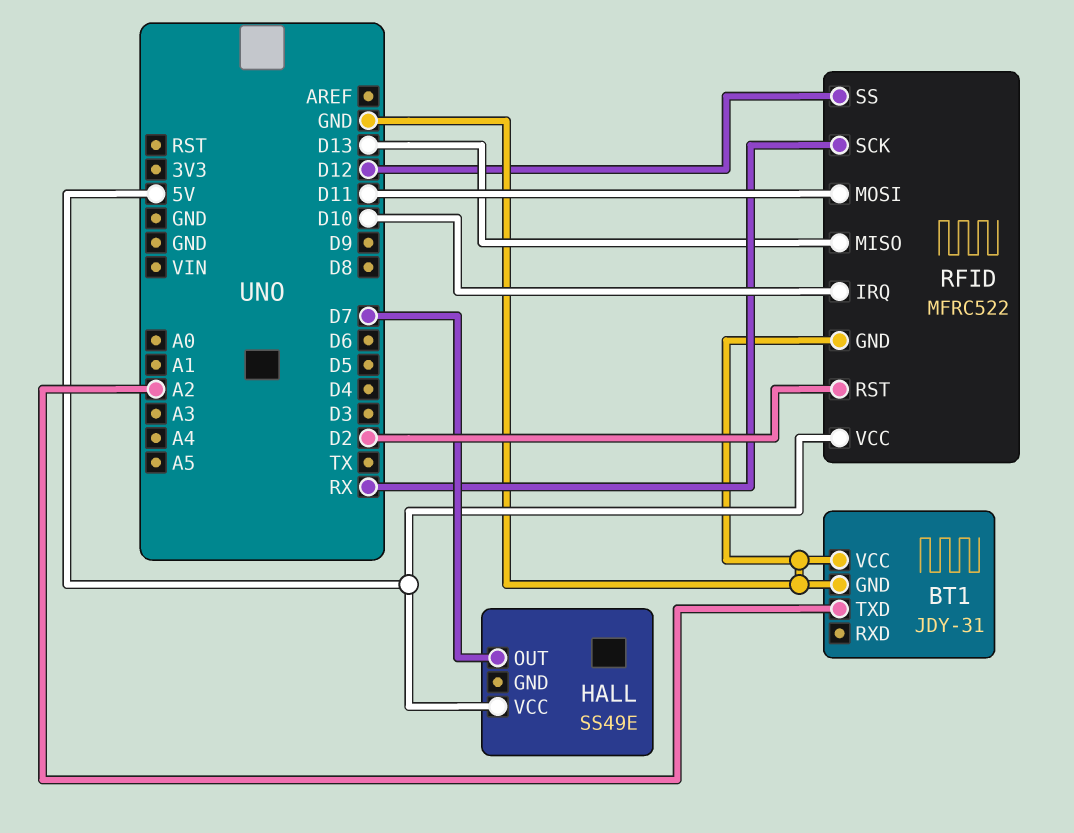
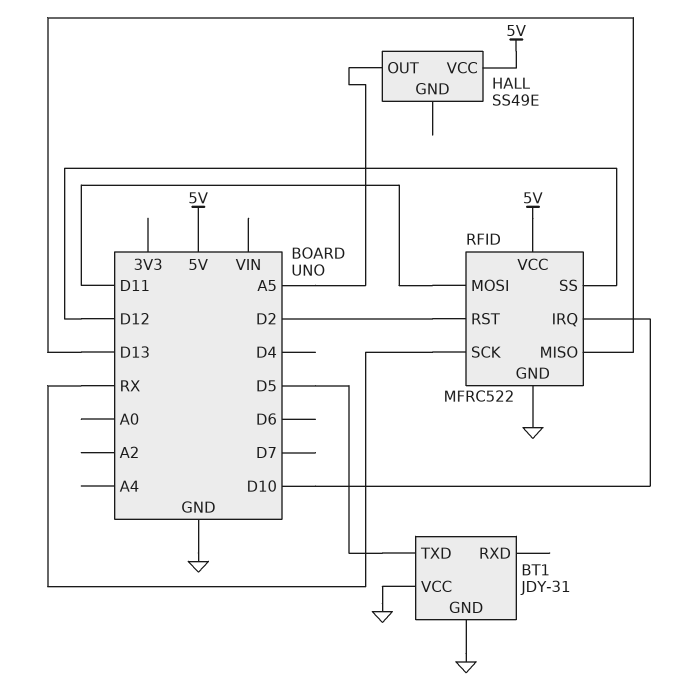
BT1 pin TXD: A2 -> D5
HALL pin OUT: D7 -> A5

